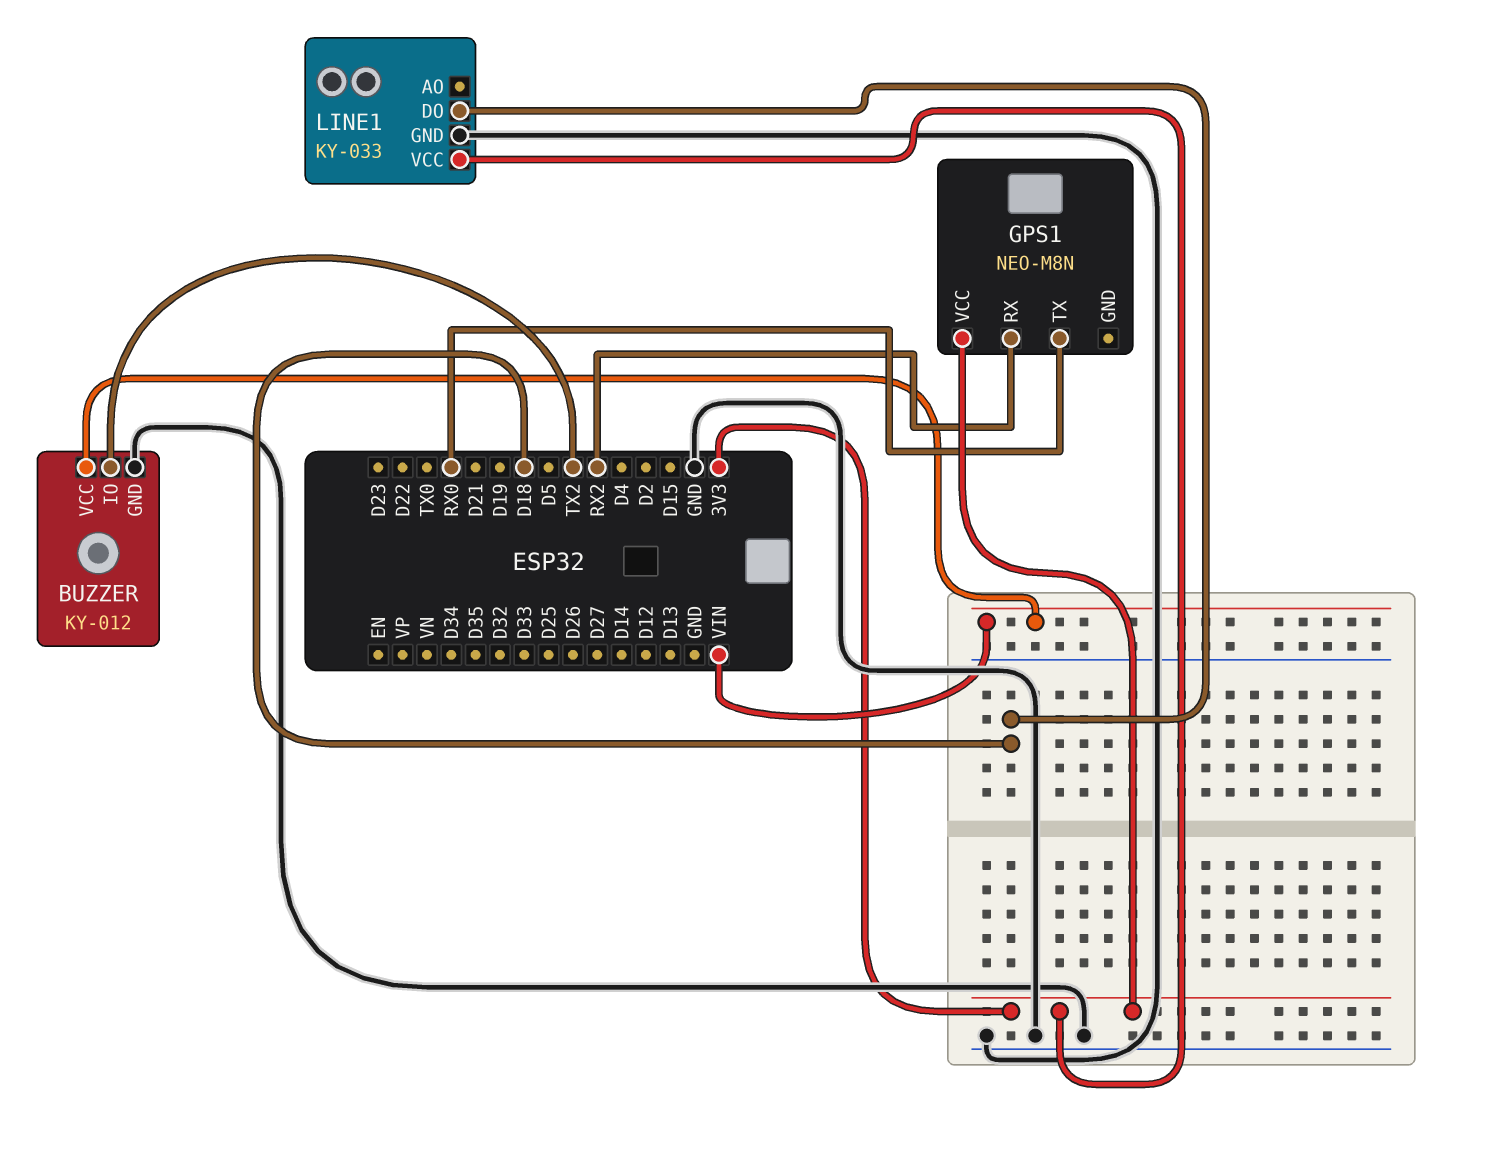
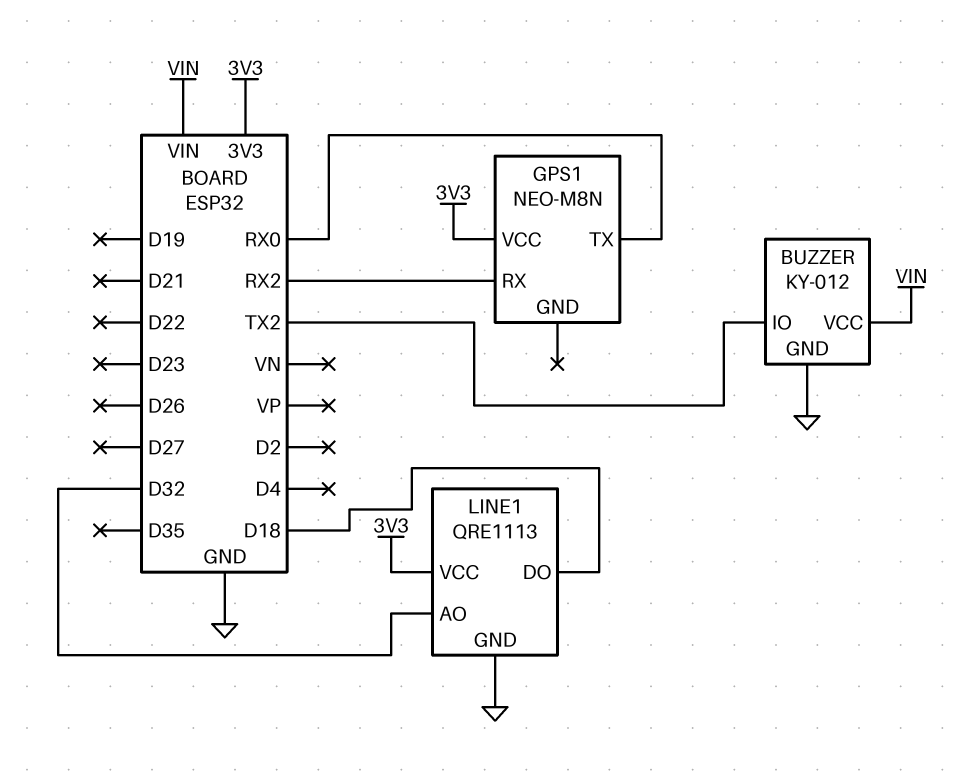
LINE1: KY-033 -> QRE1113
LINE1 pin AO: none -> D32

